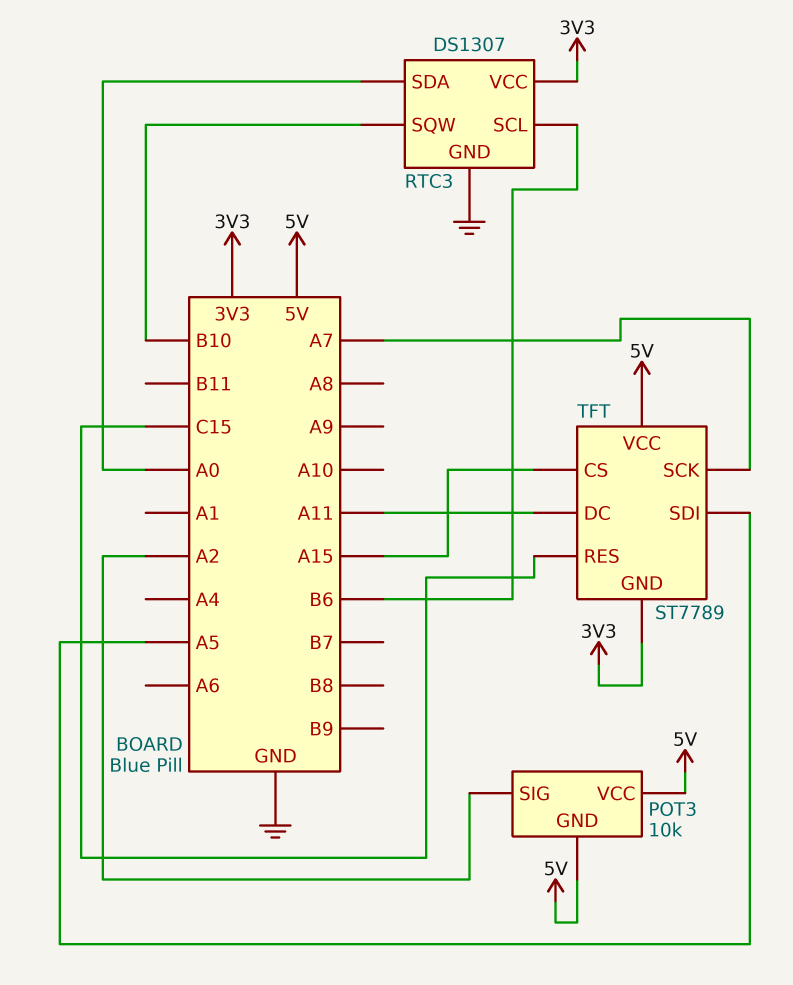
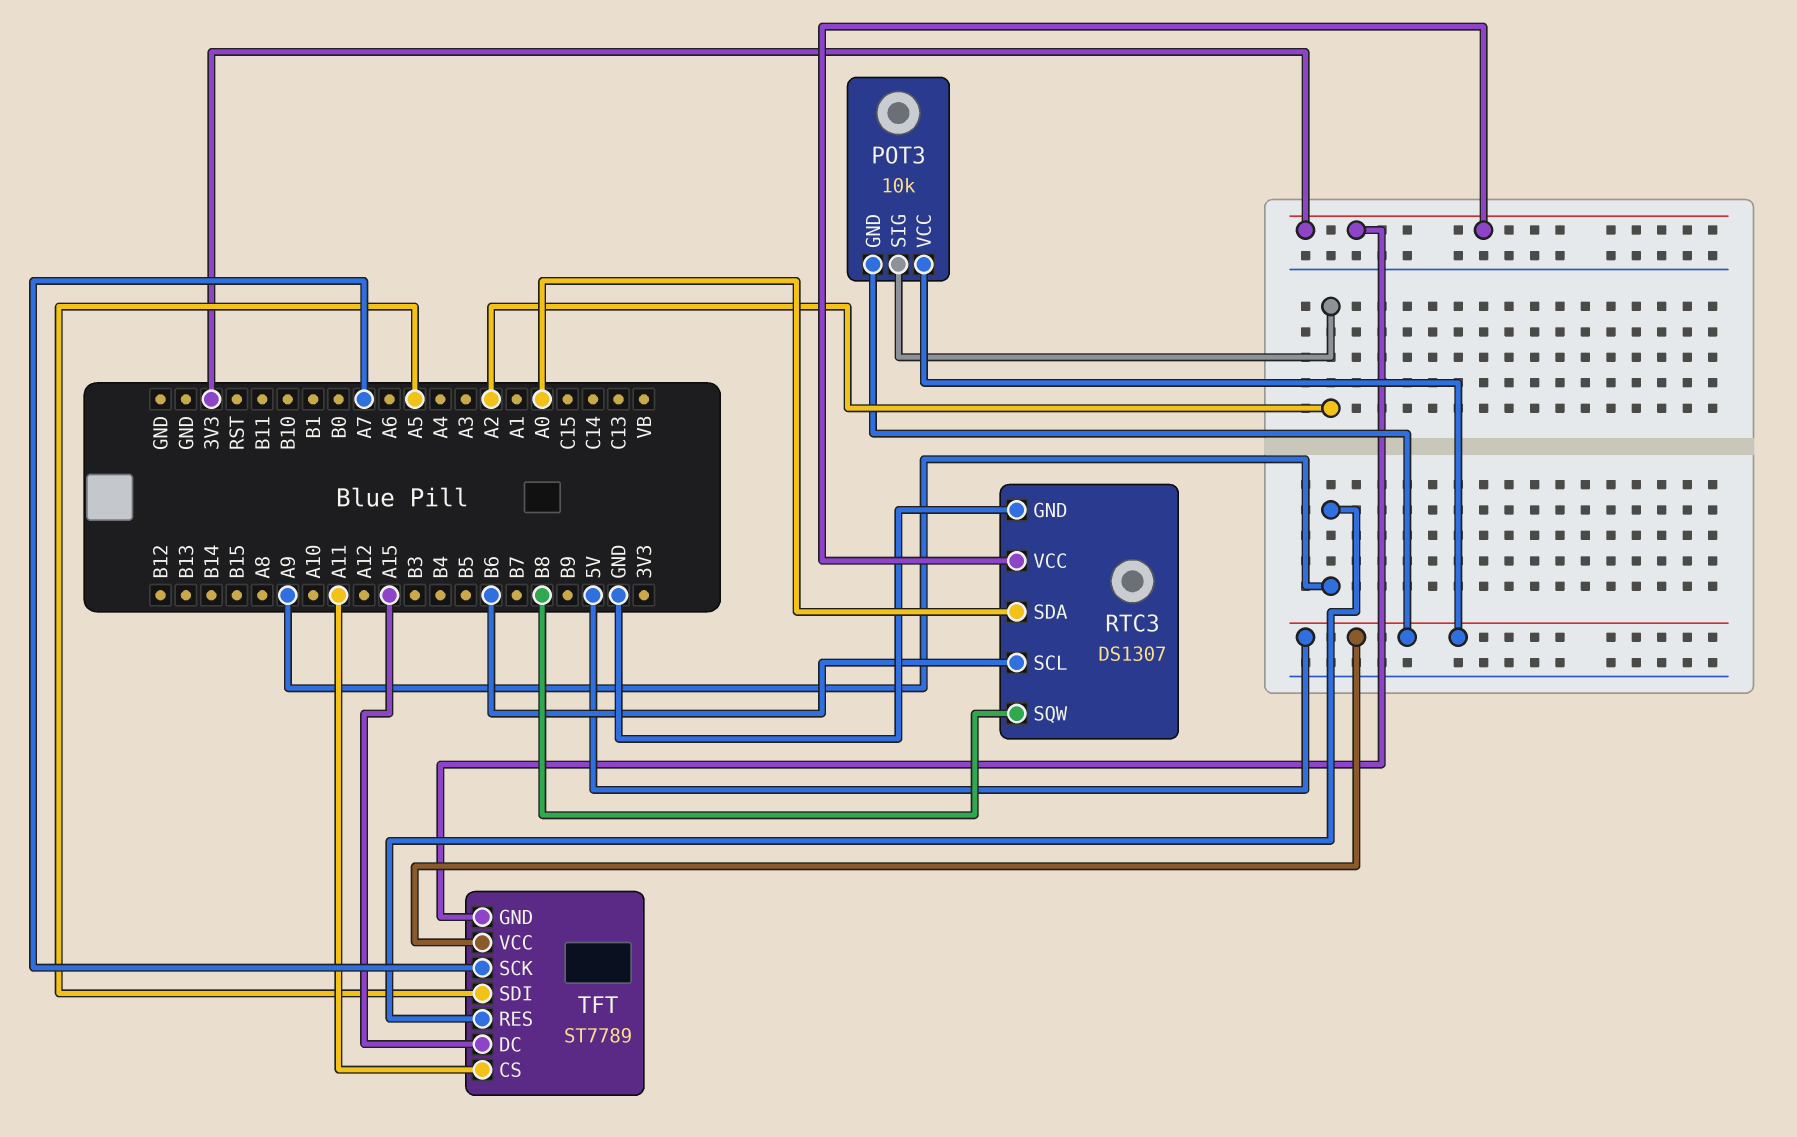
RTC3 pin SQW: B10 -> B8
TFT pin CS: A15 -> A11
TFT pin DC: A11 -> A15
TFT pin RES: C15 -> A9

